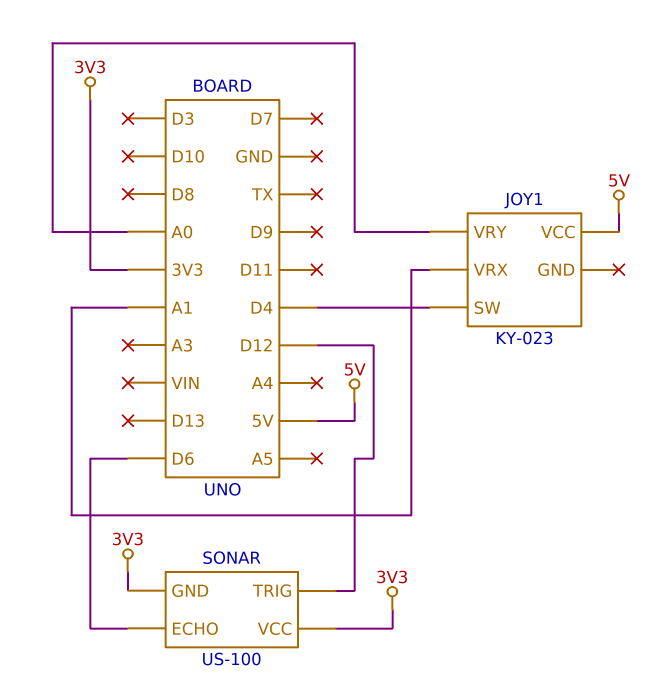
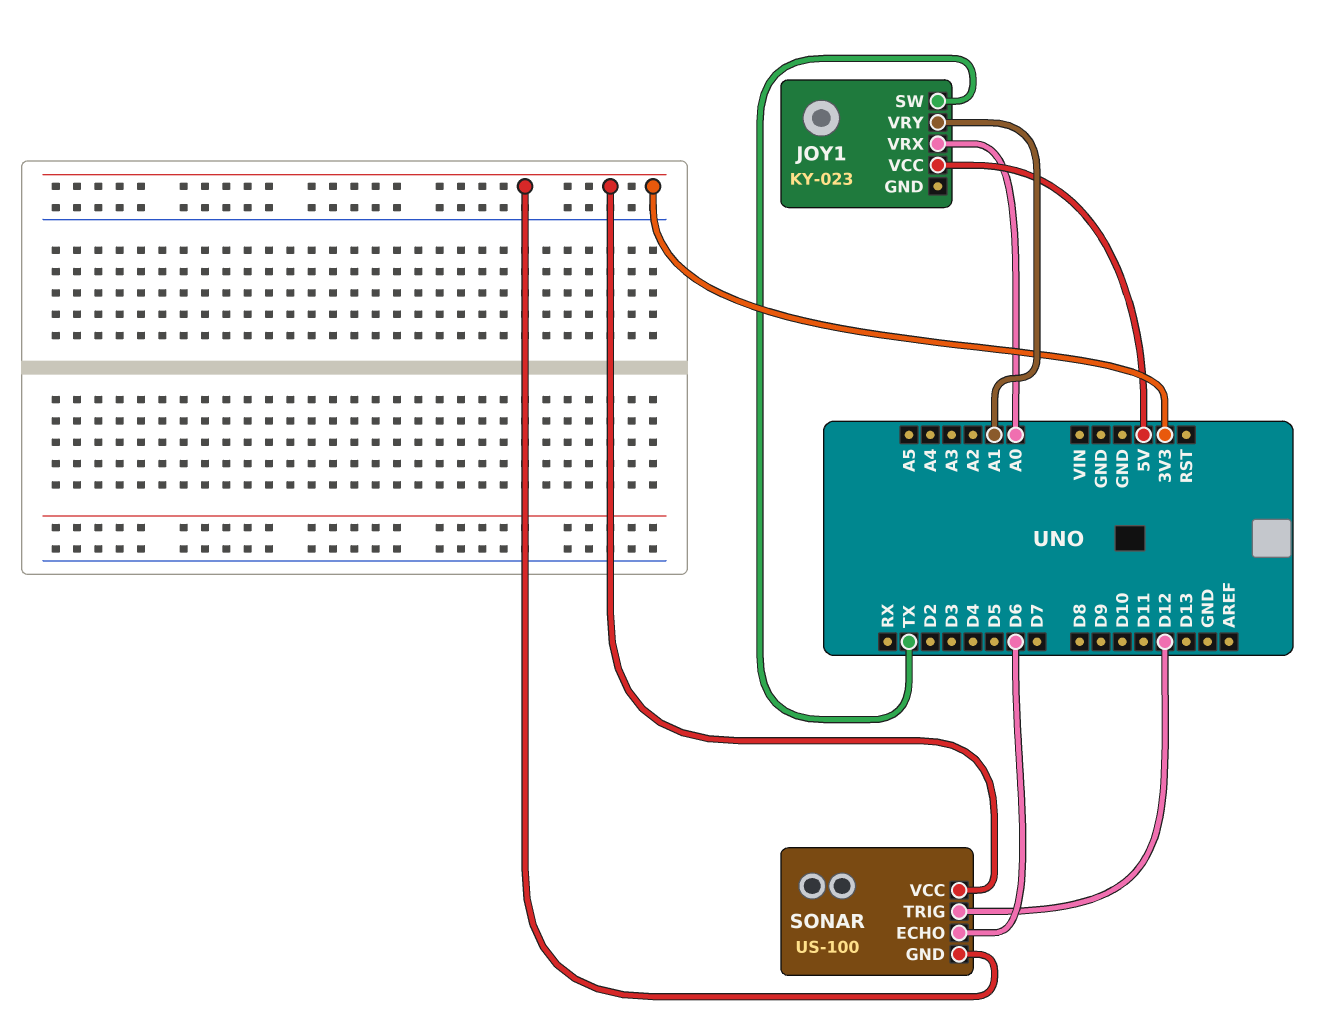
JOY1 pin SW: D4 -> TX
JOY1 pin VRX: A1 -> A0
JOY1 pin VRY: A0 -> A1

